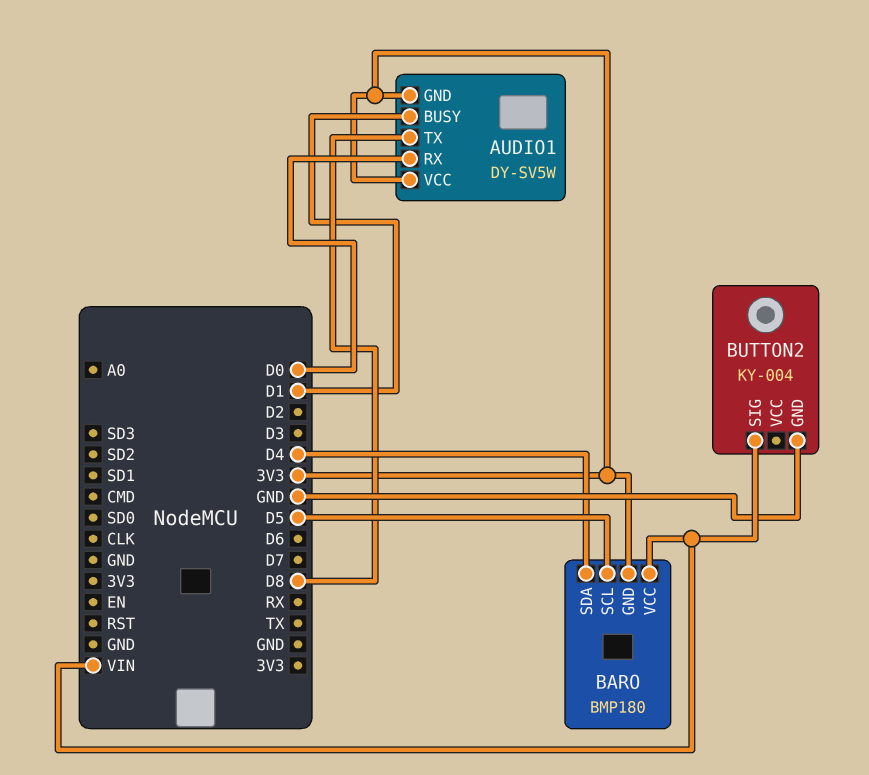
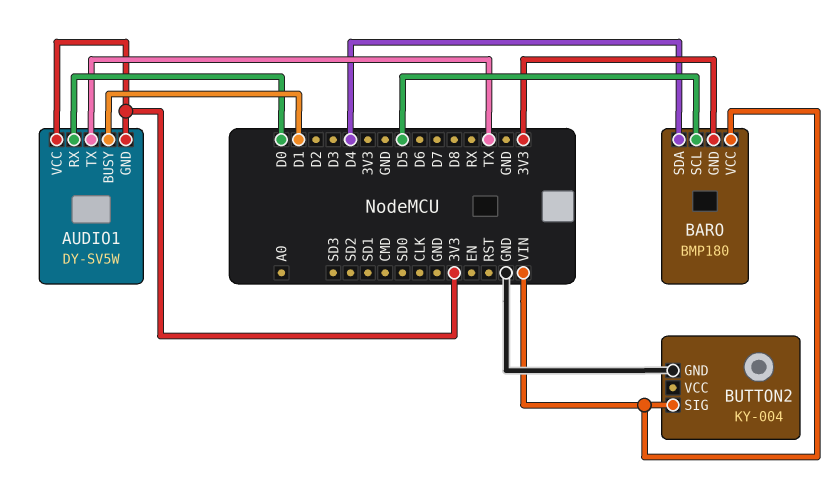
AUDIO1 pin TX: D8 -> TX

